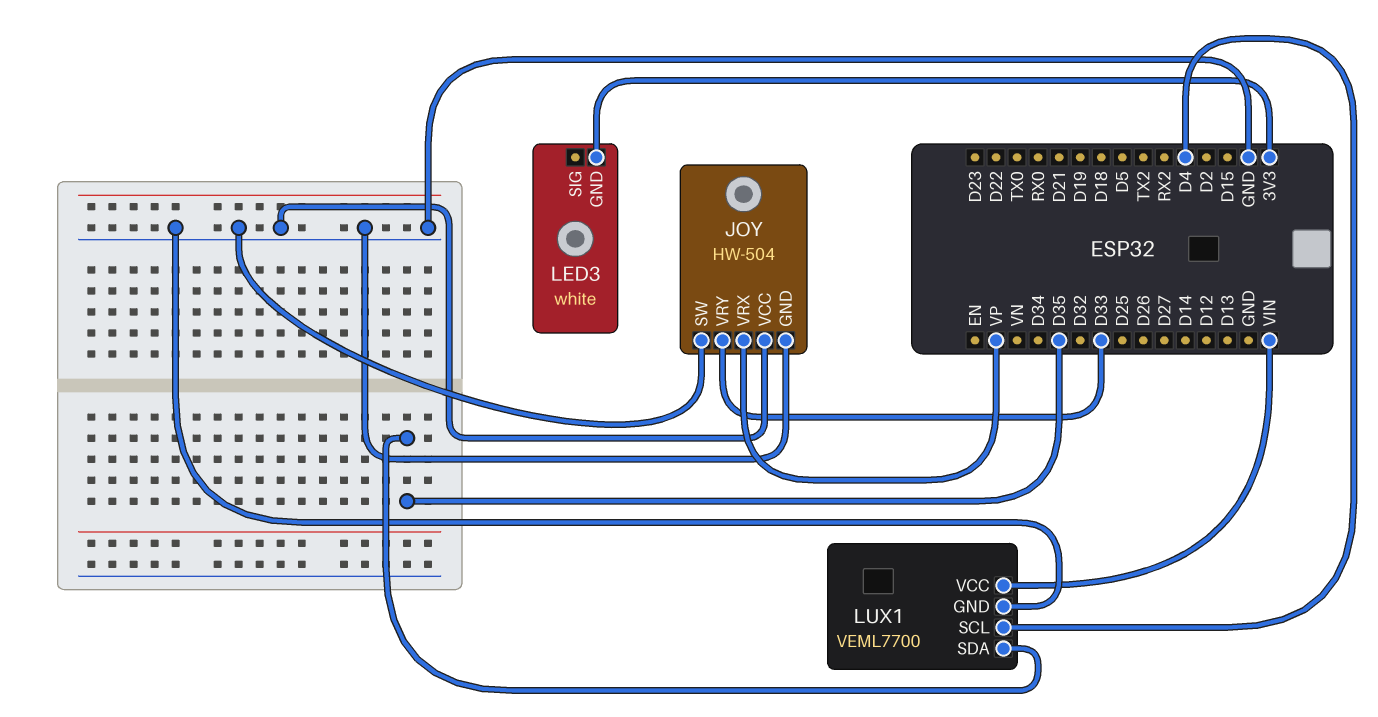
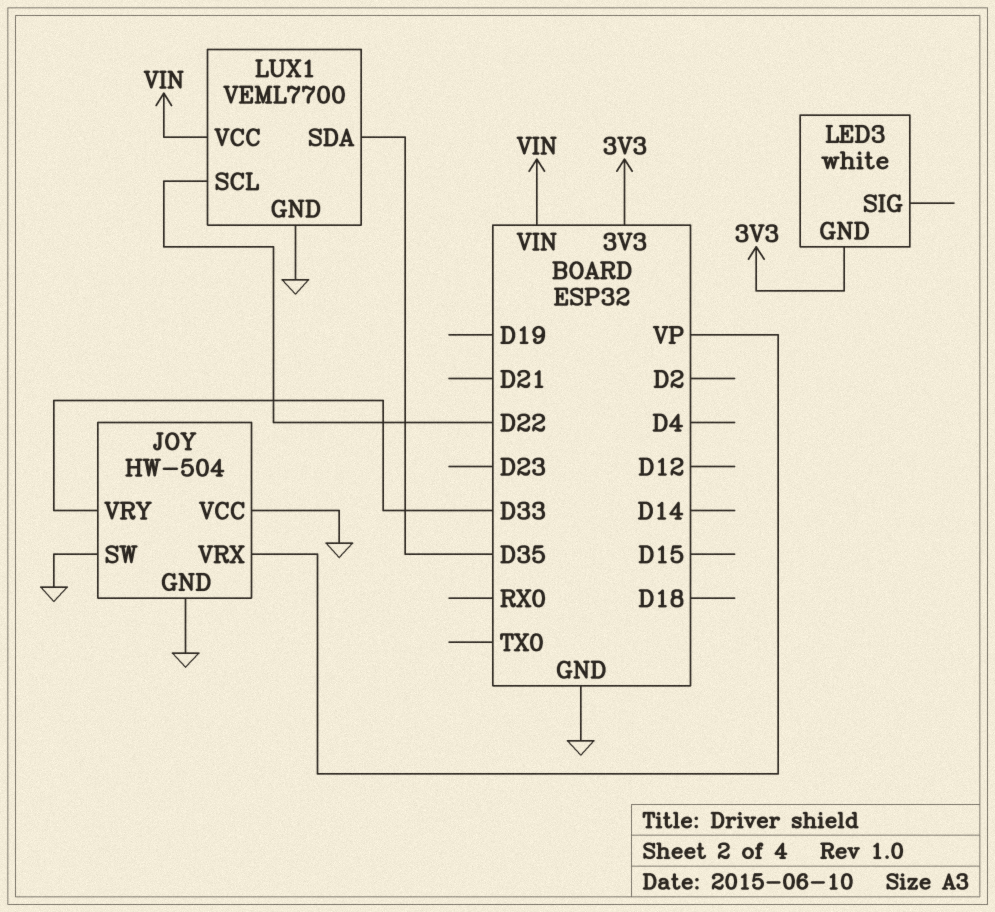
LUX1 pin SCL: D4 -> D22

